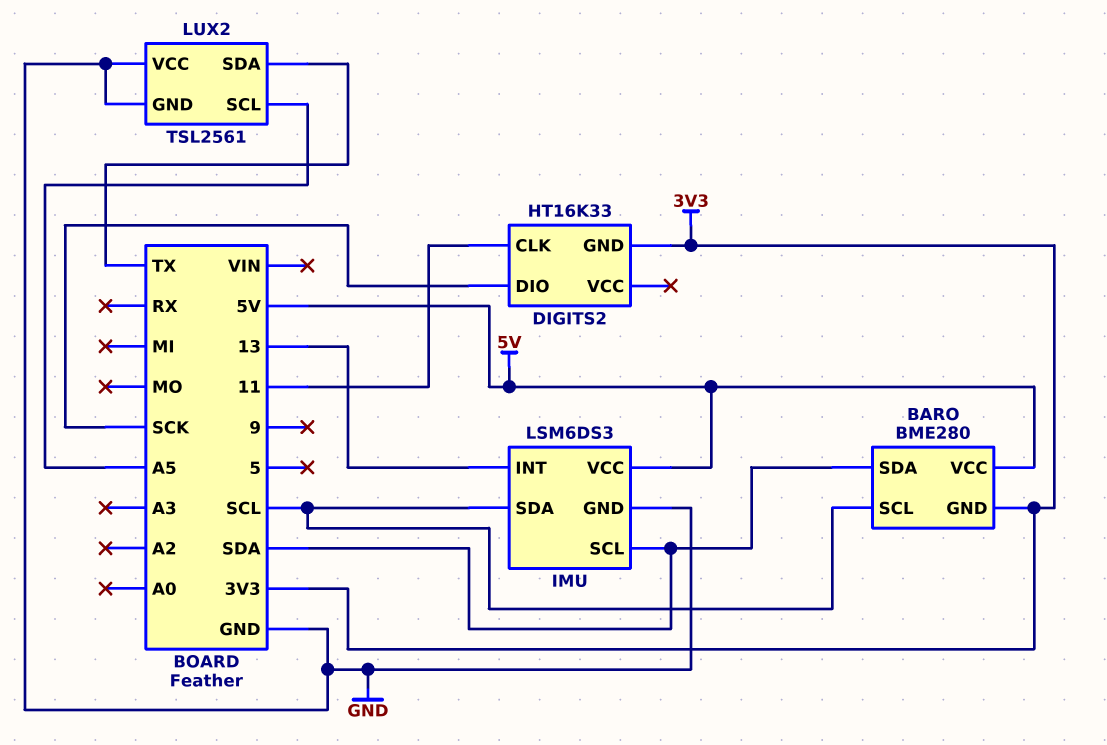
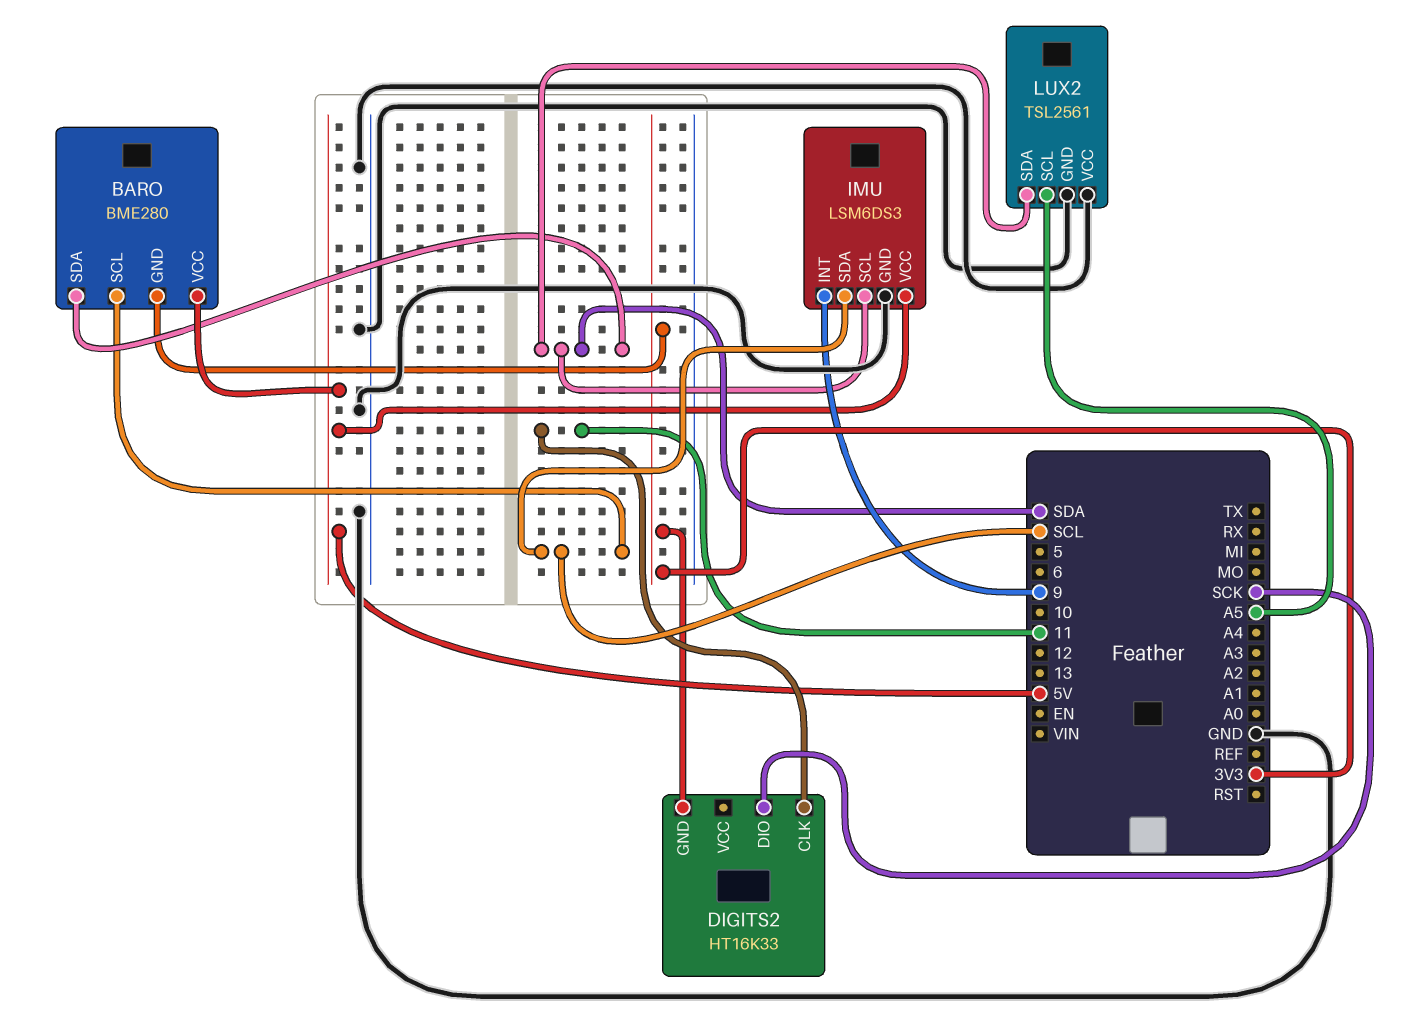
IMU pin INT: 13 -> 9
LUX2 pin SDA: TX -> SDA

